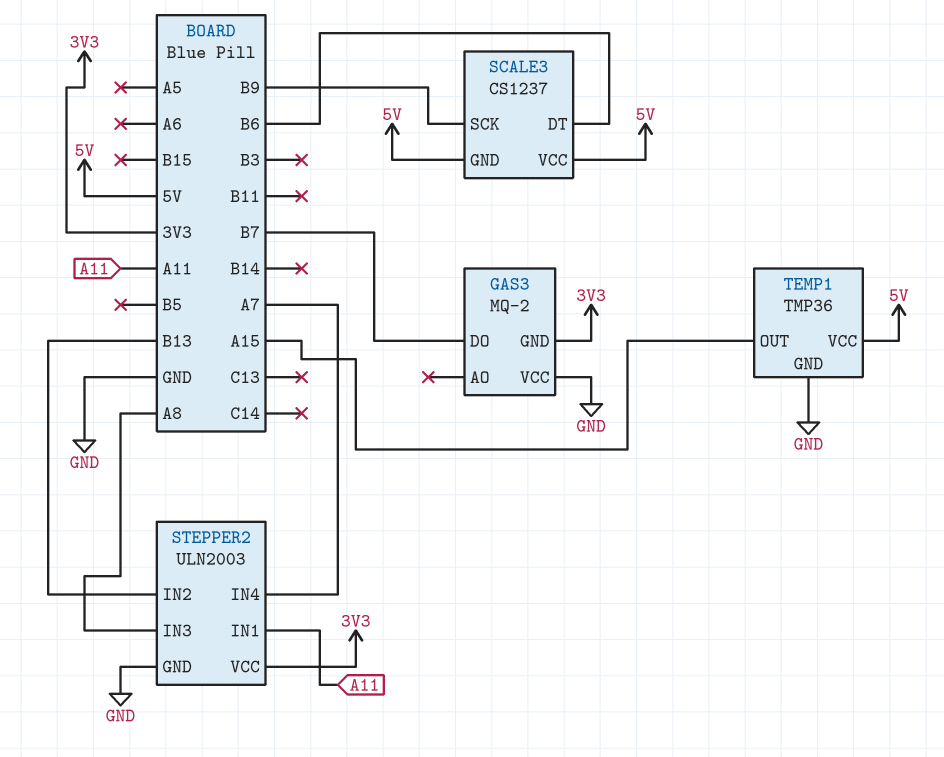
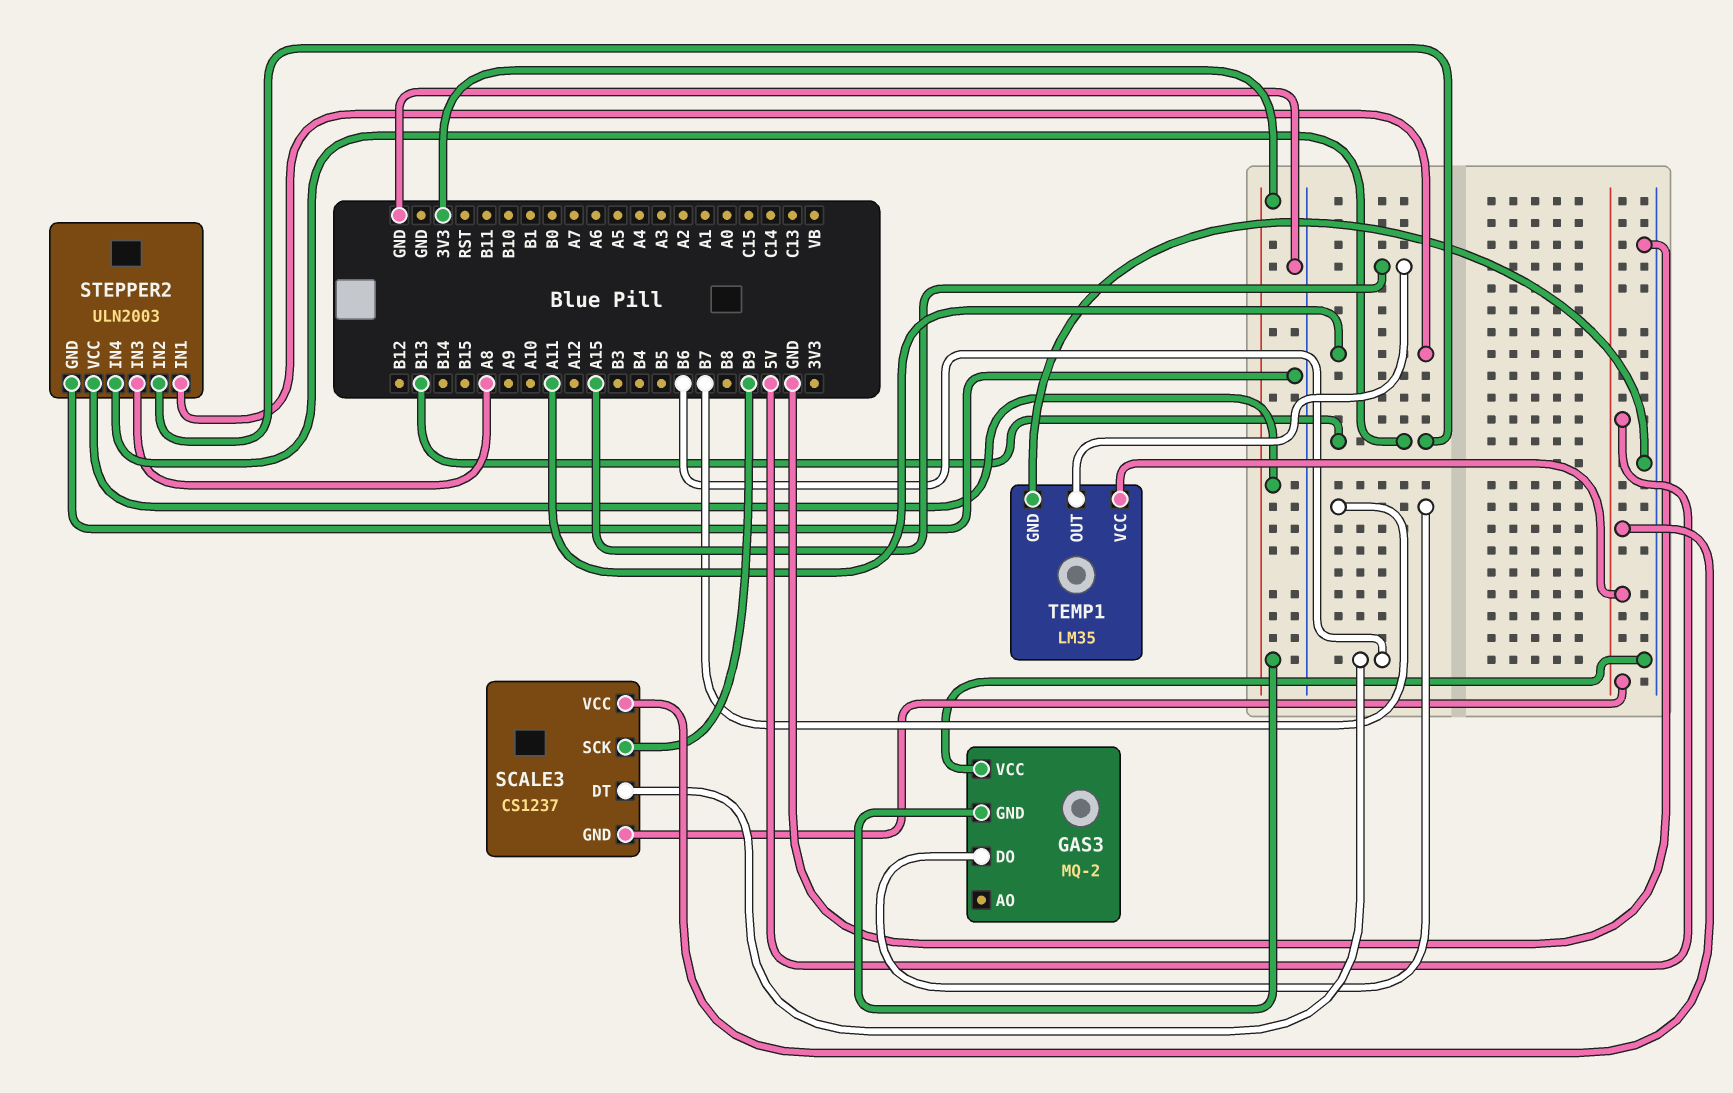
STEPPER2 pin IN4: A7 -> B13
TEMP1: TMP36 -> LM35

